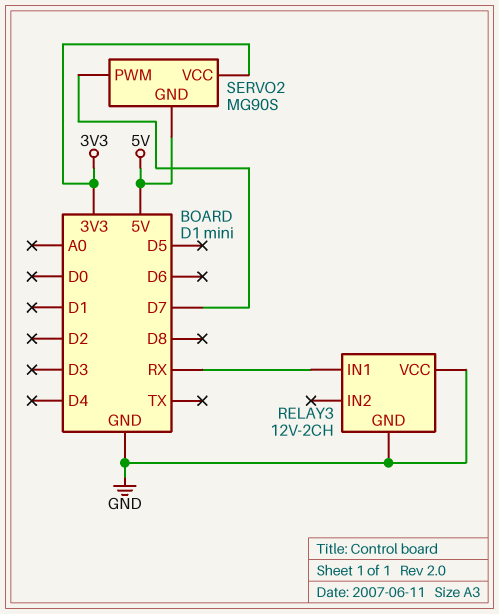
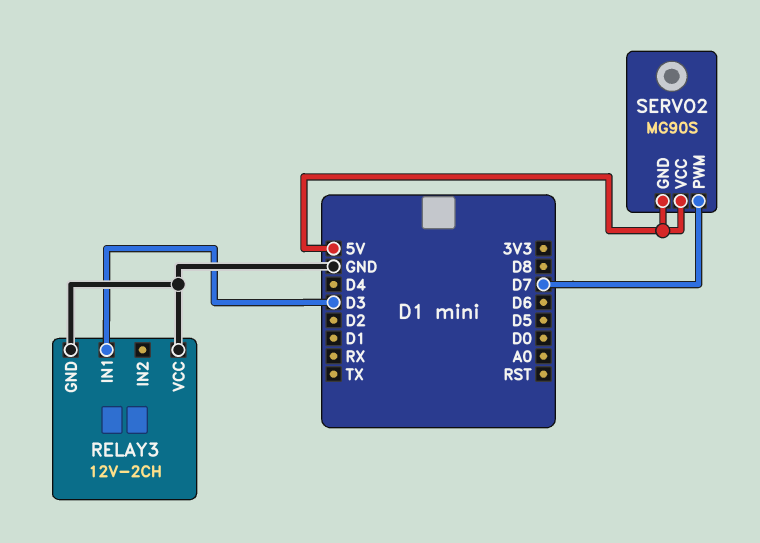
RELAY3 pin IN1: RX -> D3
SERVO2 pin VCC: 3V3 -> 5V

